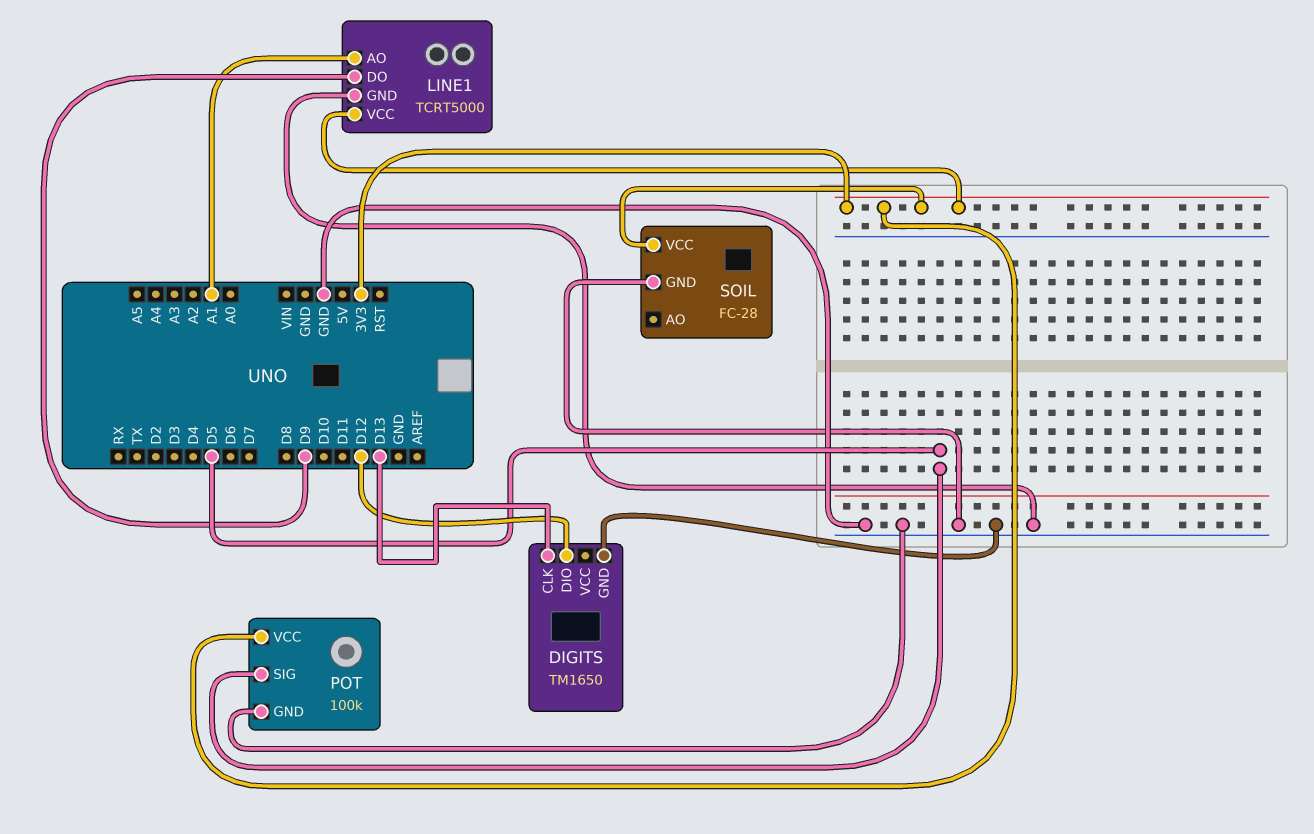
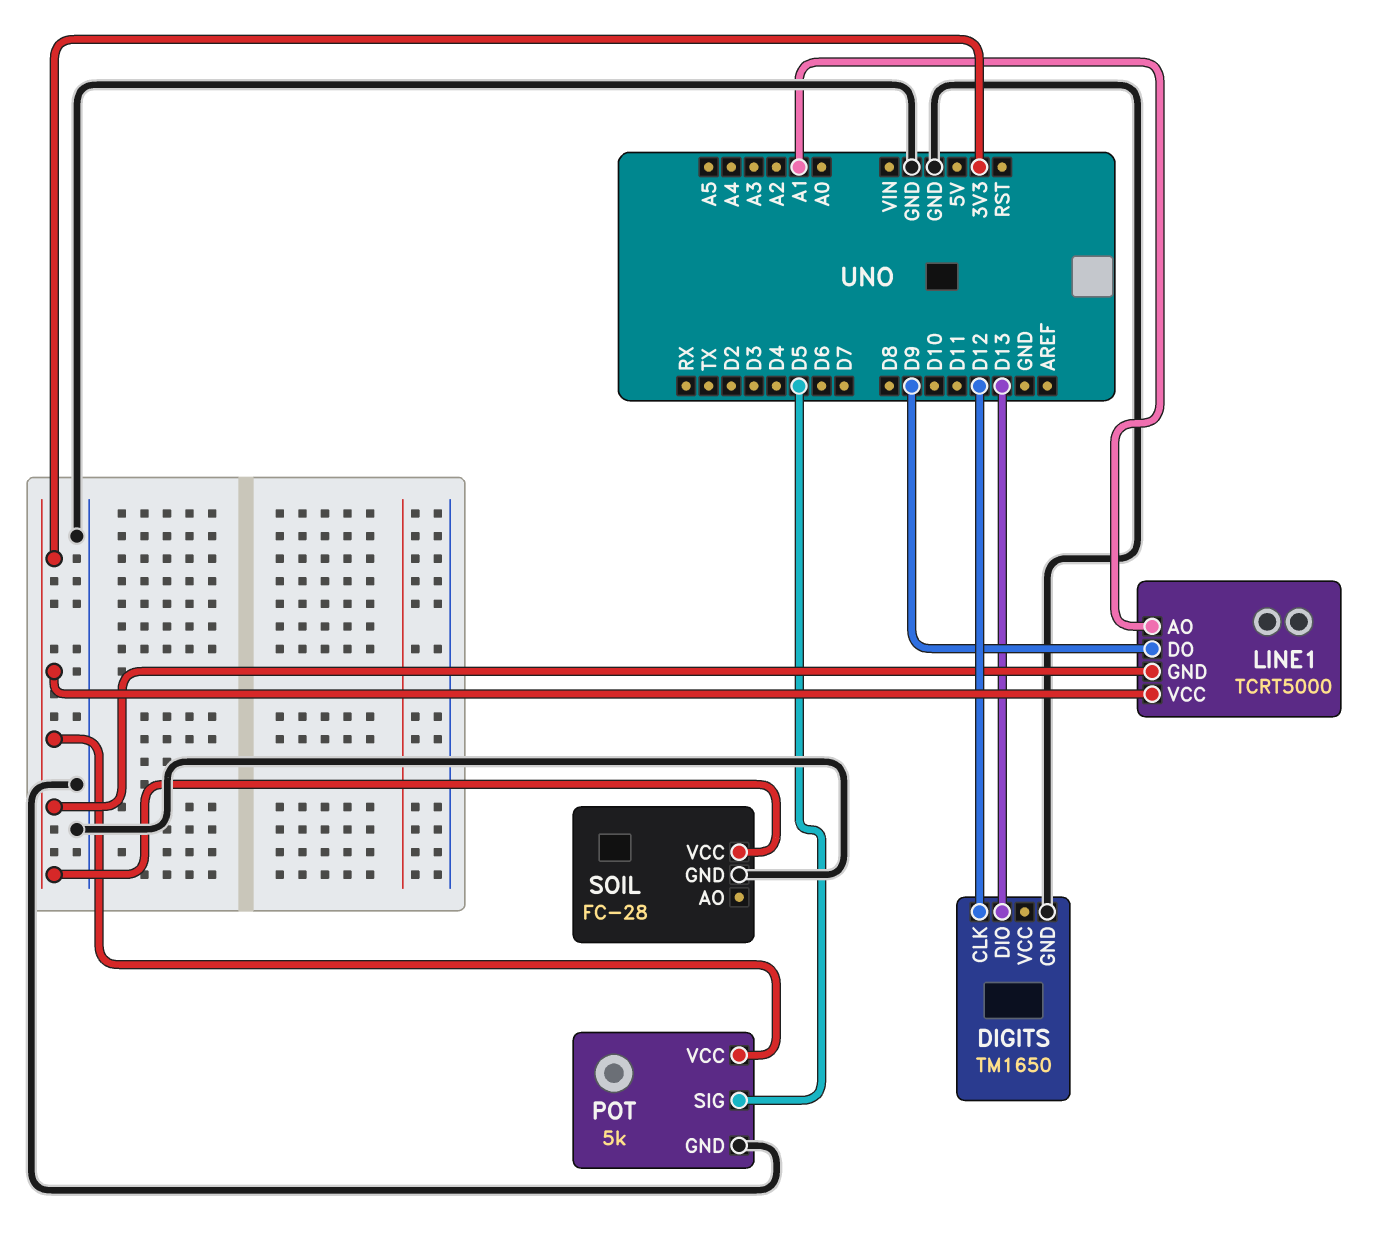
DIGITS pin CLK: D13 -> D12
DIGITS pin DIO: D12 -> D13
LINE1 pin GND: GND -> 3V3
POT: 100k -> 5k

